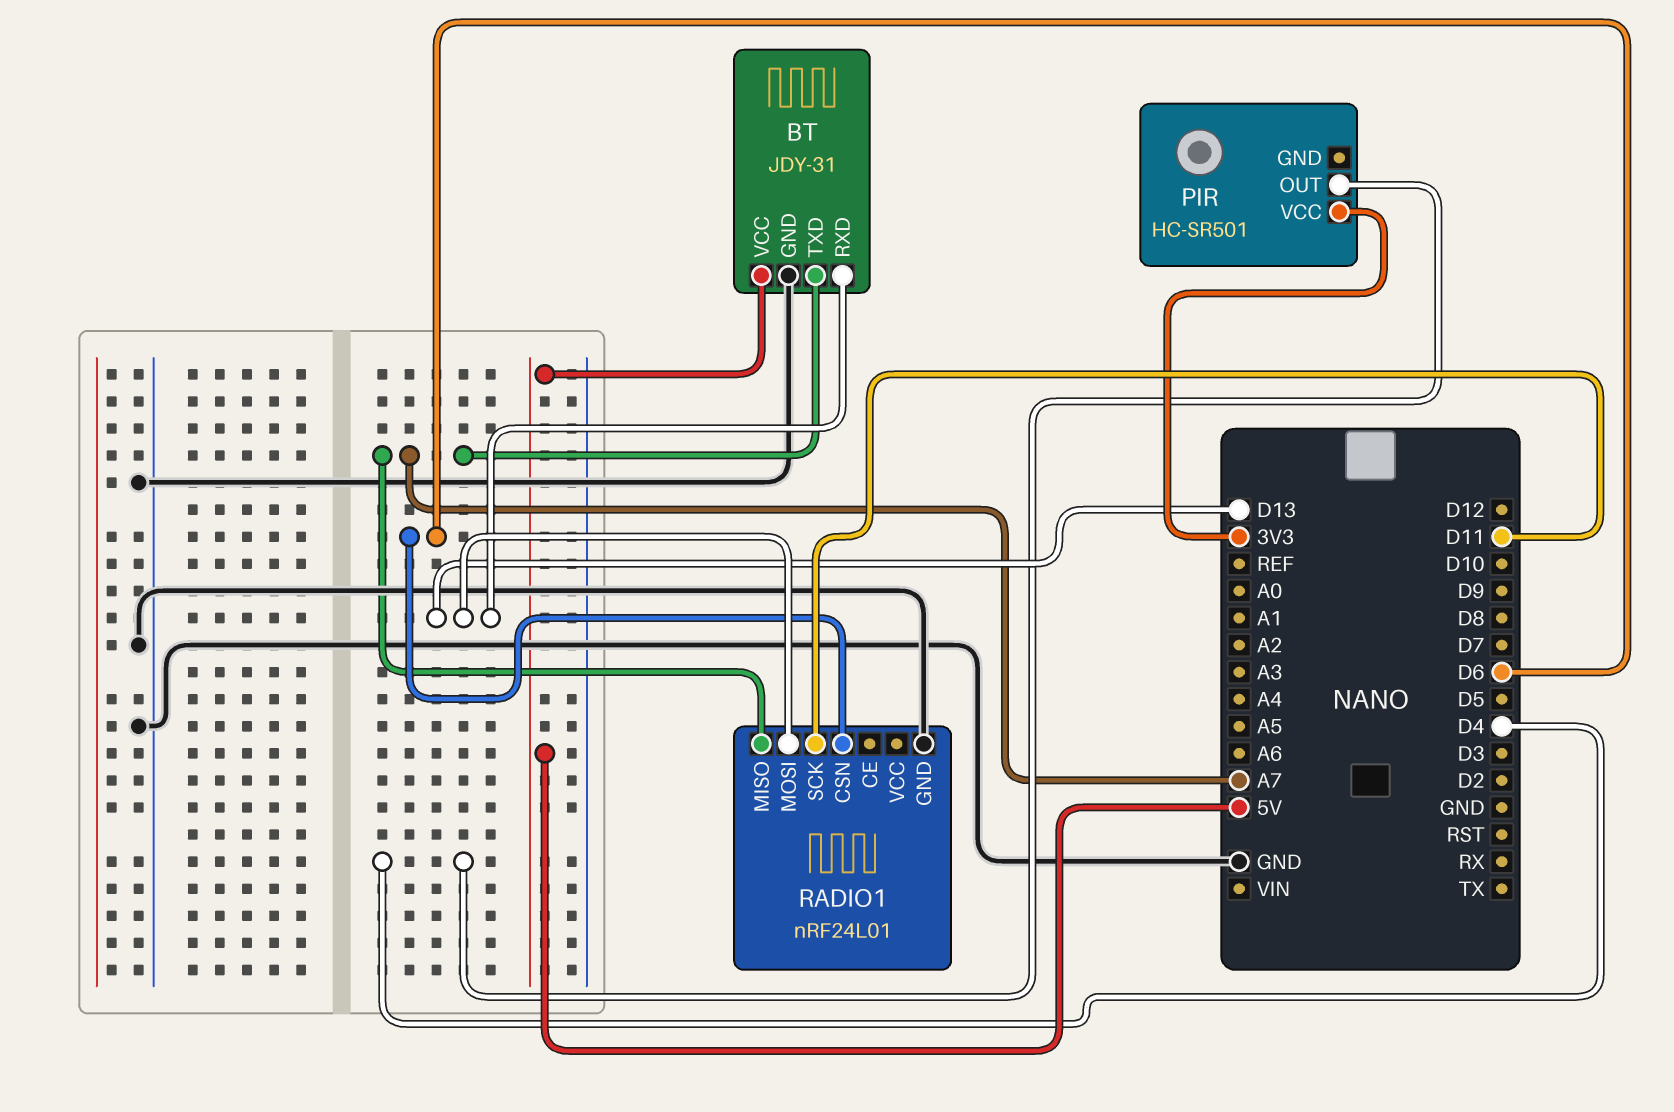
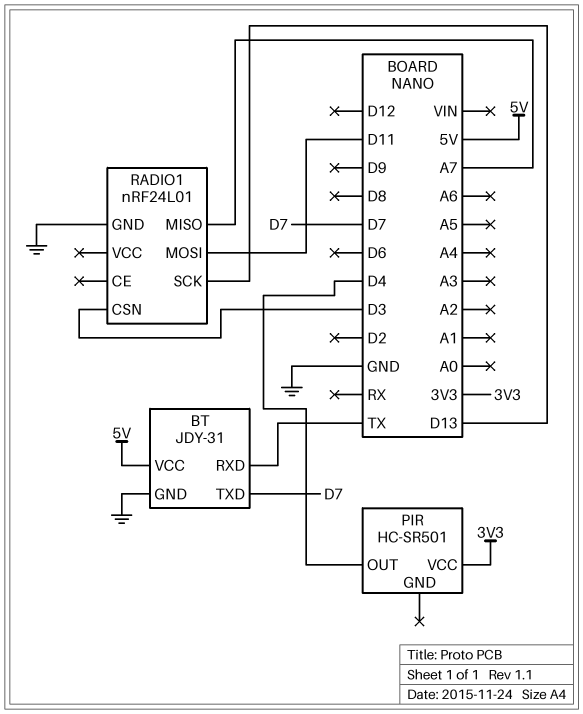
BT pin RXD: D13 -> TX
BT pin TXD: A7 -> D7
RADIO1 pin CSN: D6 -> D3
RADIO1 pin MOSI: D13 -> D11
RADIO1 pin SCK: D11 -> D13

